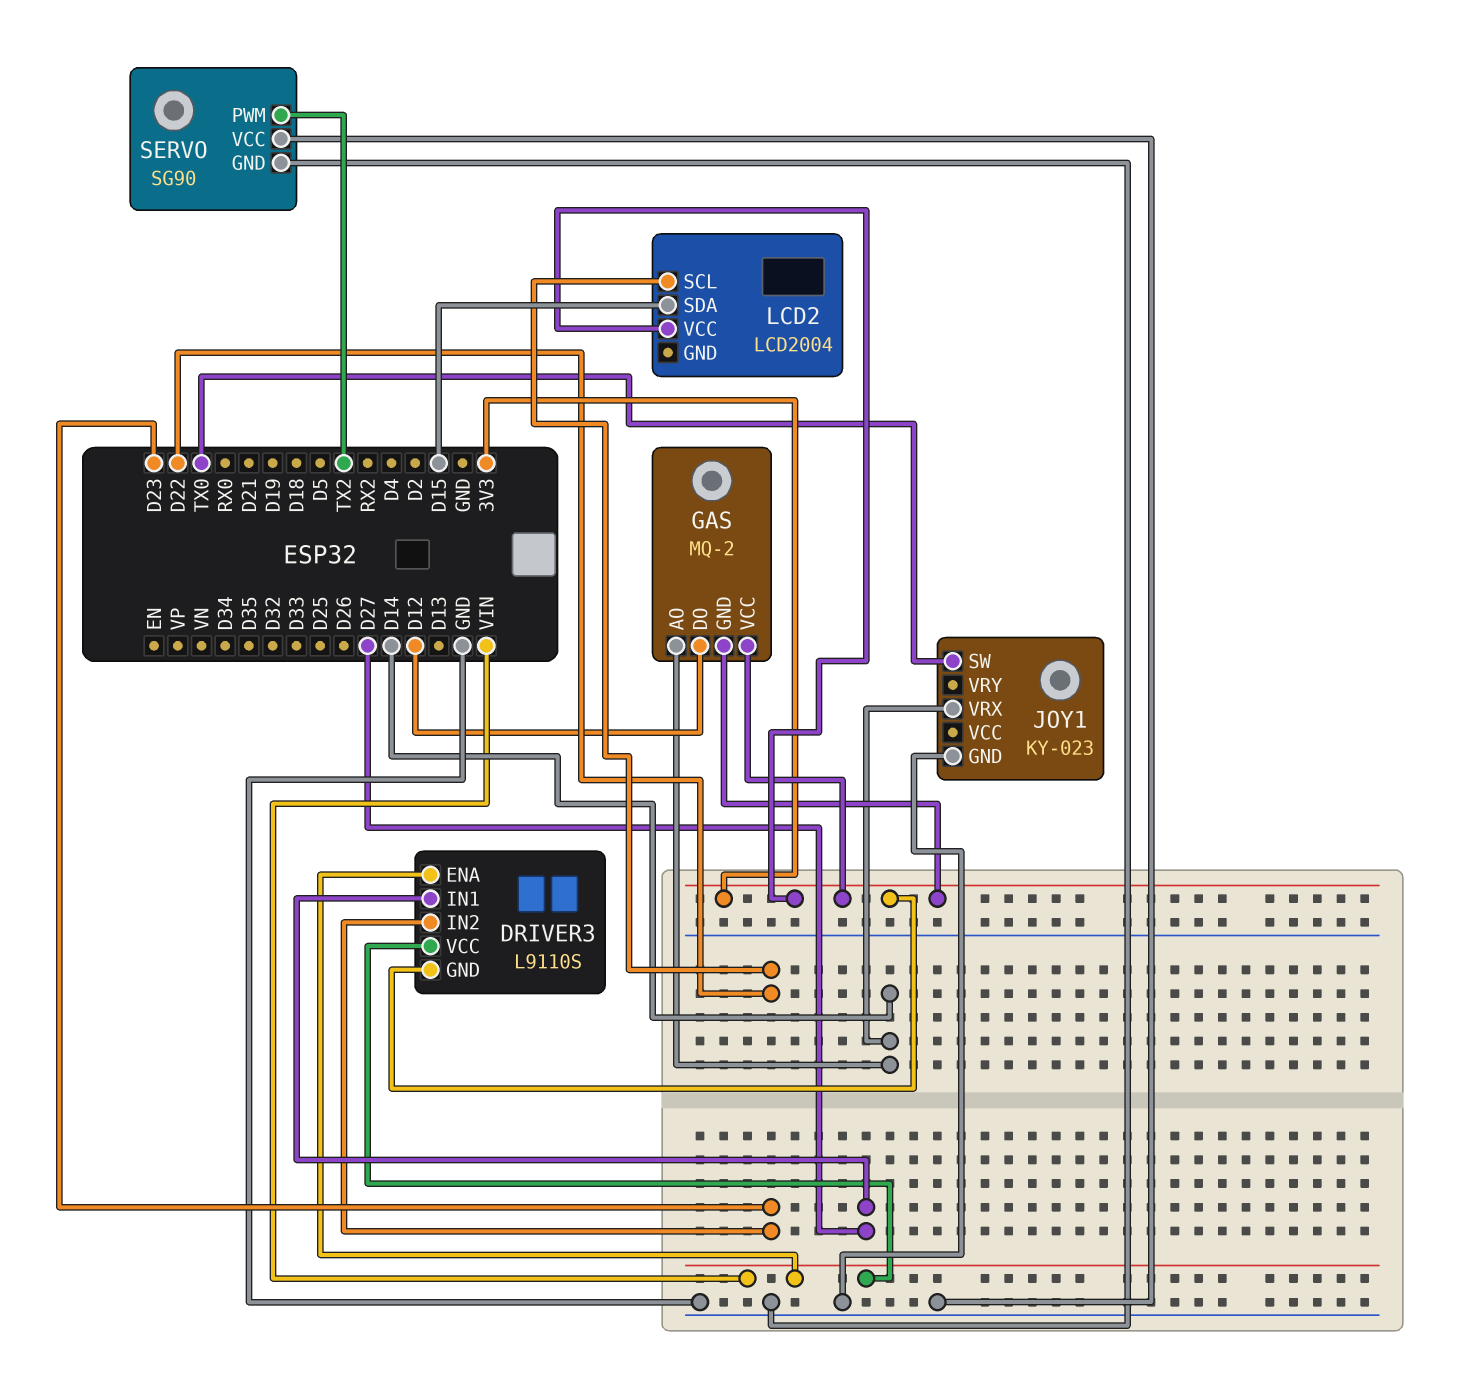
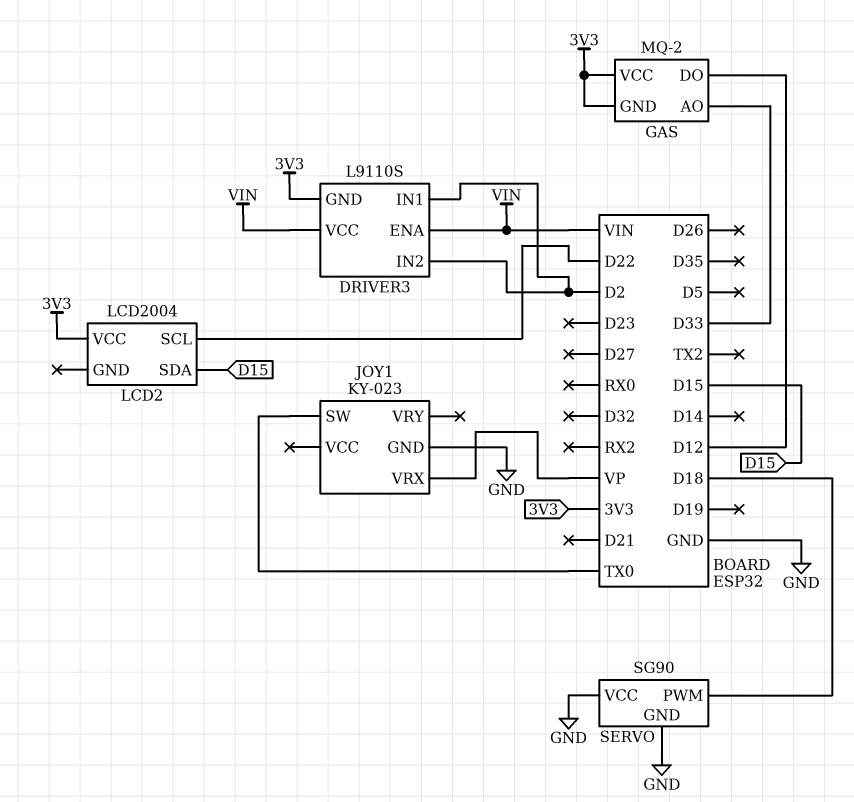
DRIVER3 pin IN1: D27 -> D2
DRIVER3 pin IN2: D23 -> D2
GAS pin AO: D14 -> D33
JOY1 pin VRX: D14 -> VP
SERVO pin PWM: TX2 -> D18

